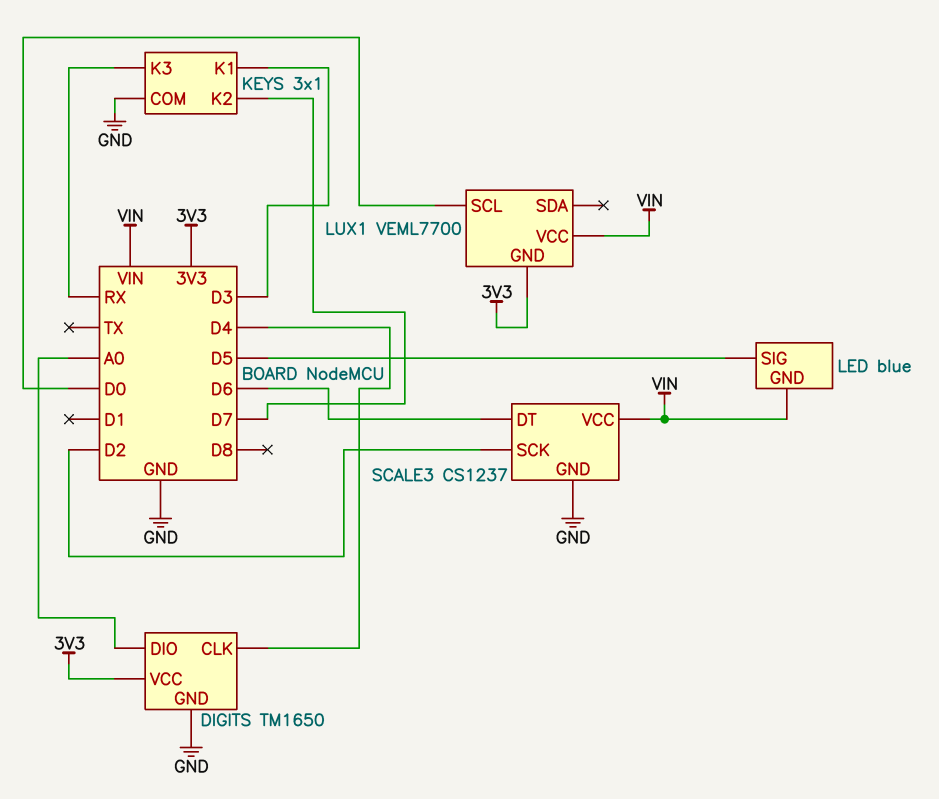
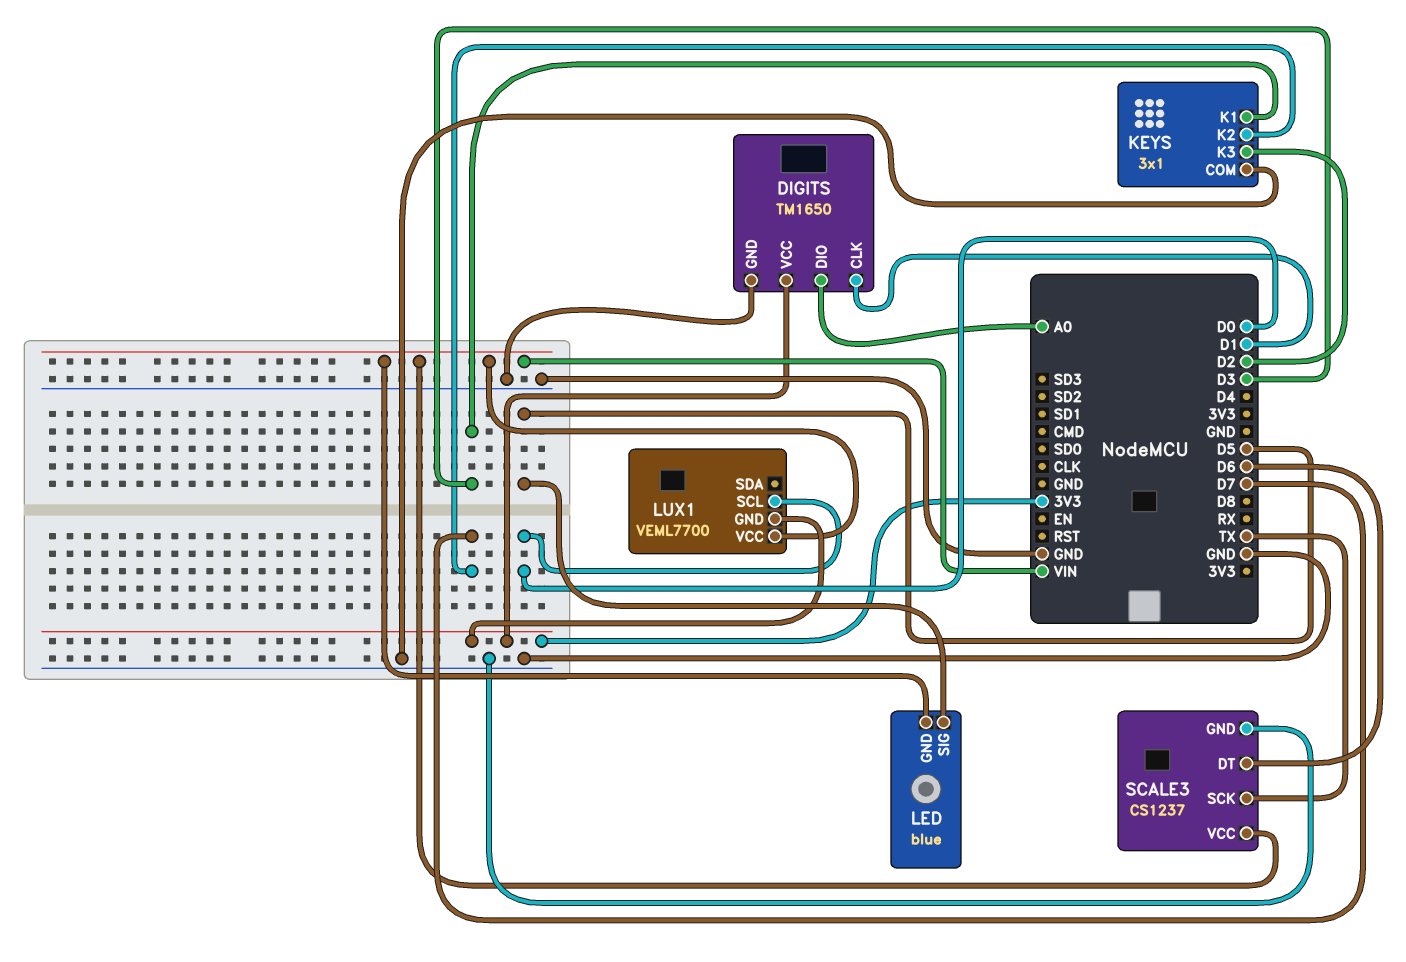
DIGITS pin CLK: D4 -> D1
KEYS pin K3: RX -> D2
SCALE3 pin SCK: D2 -> TX

